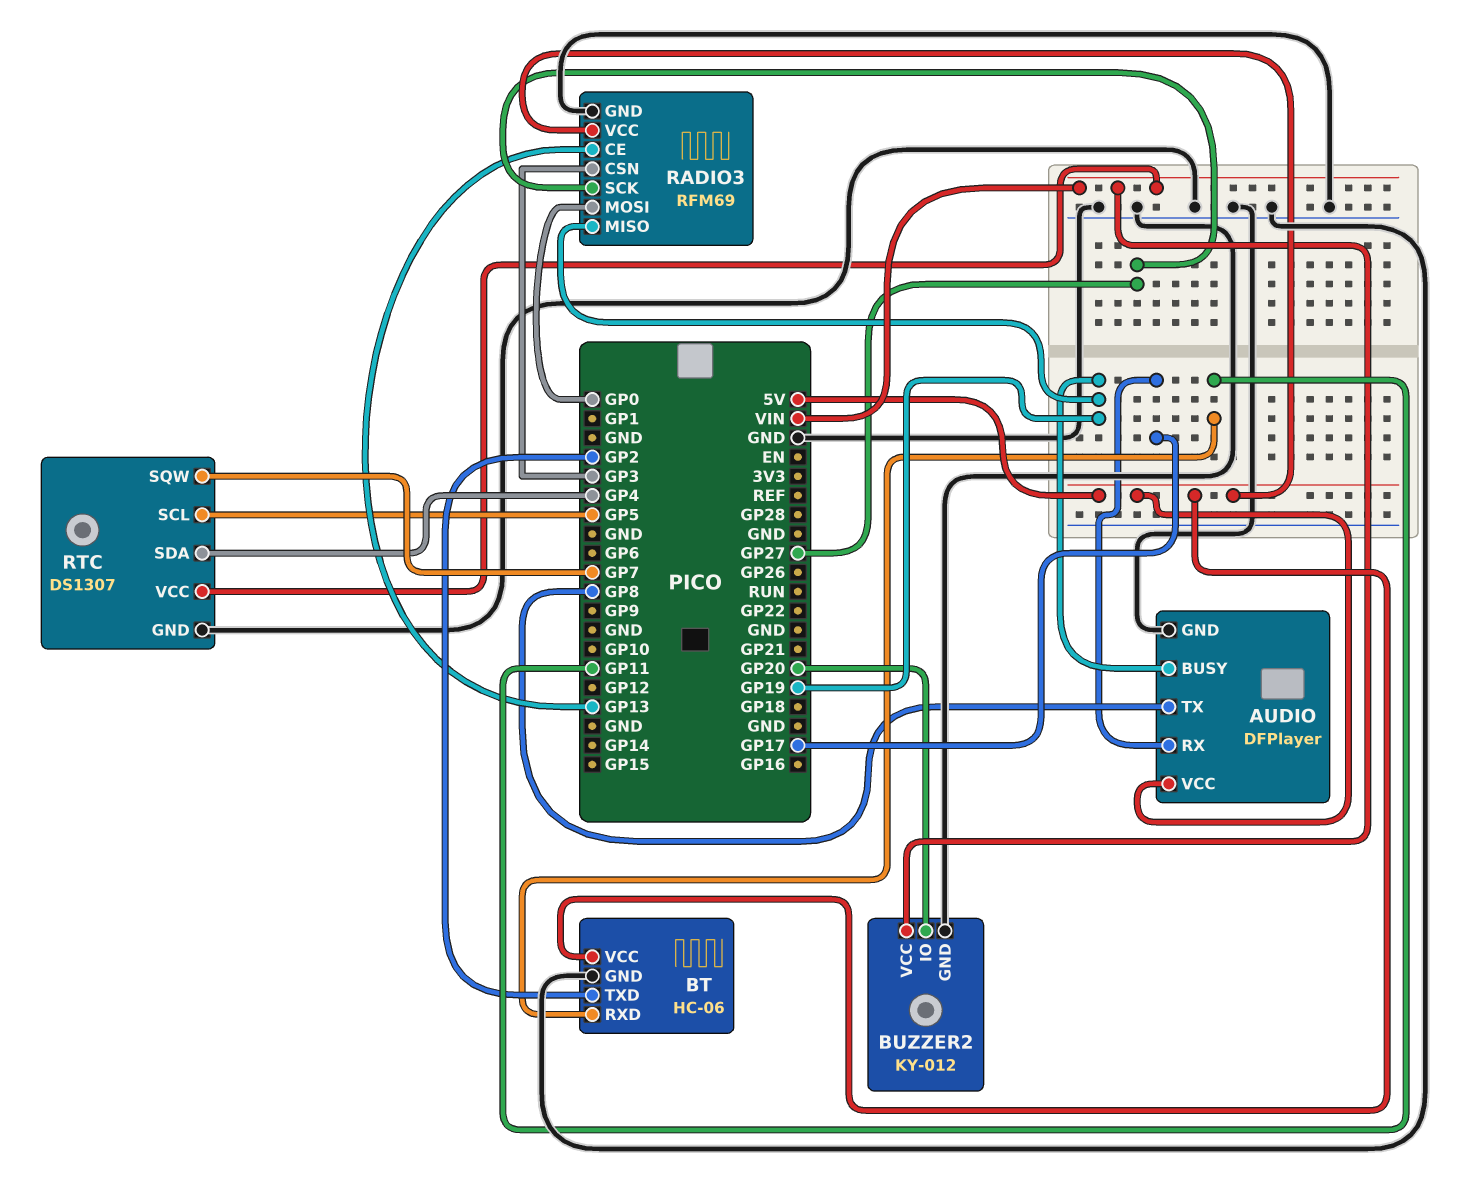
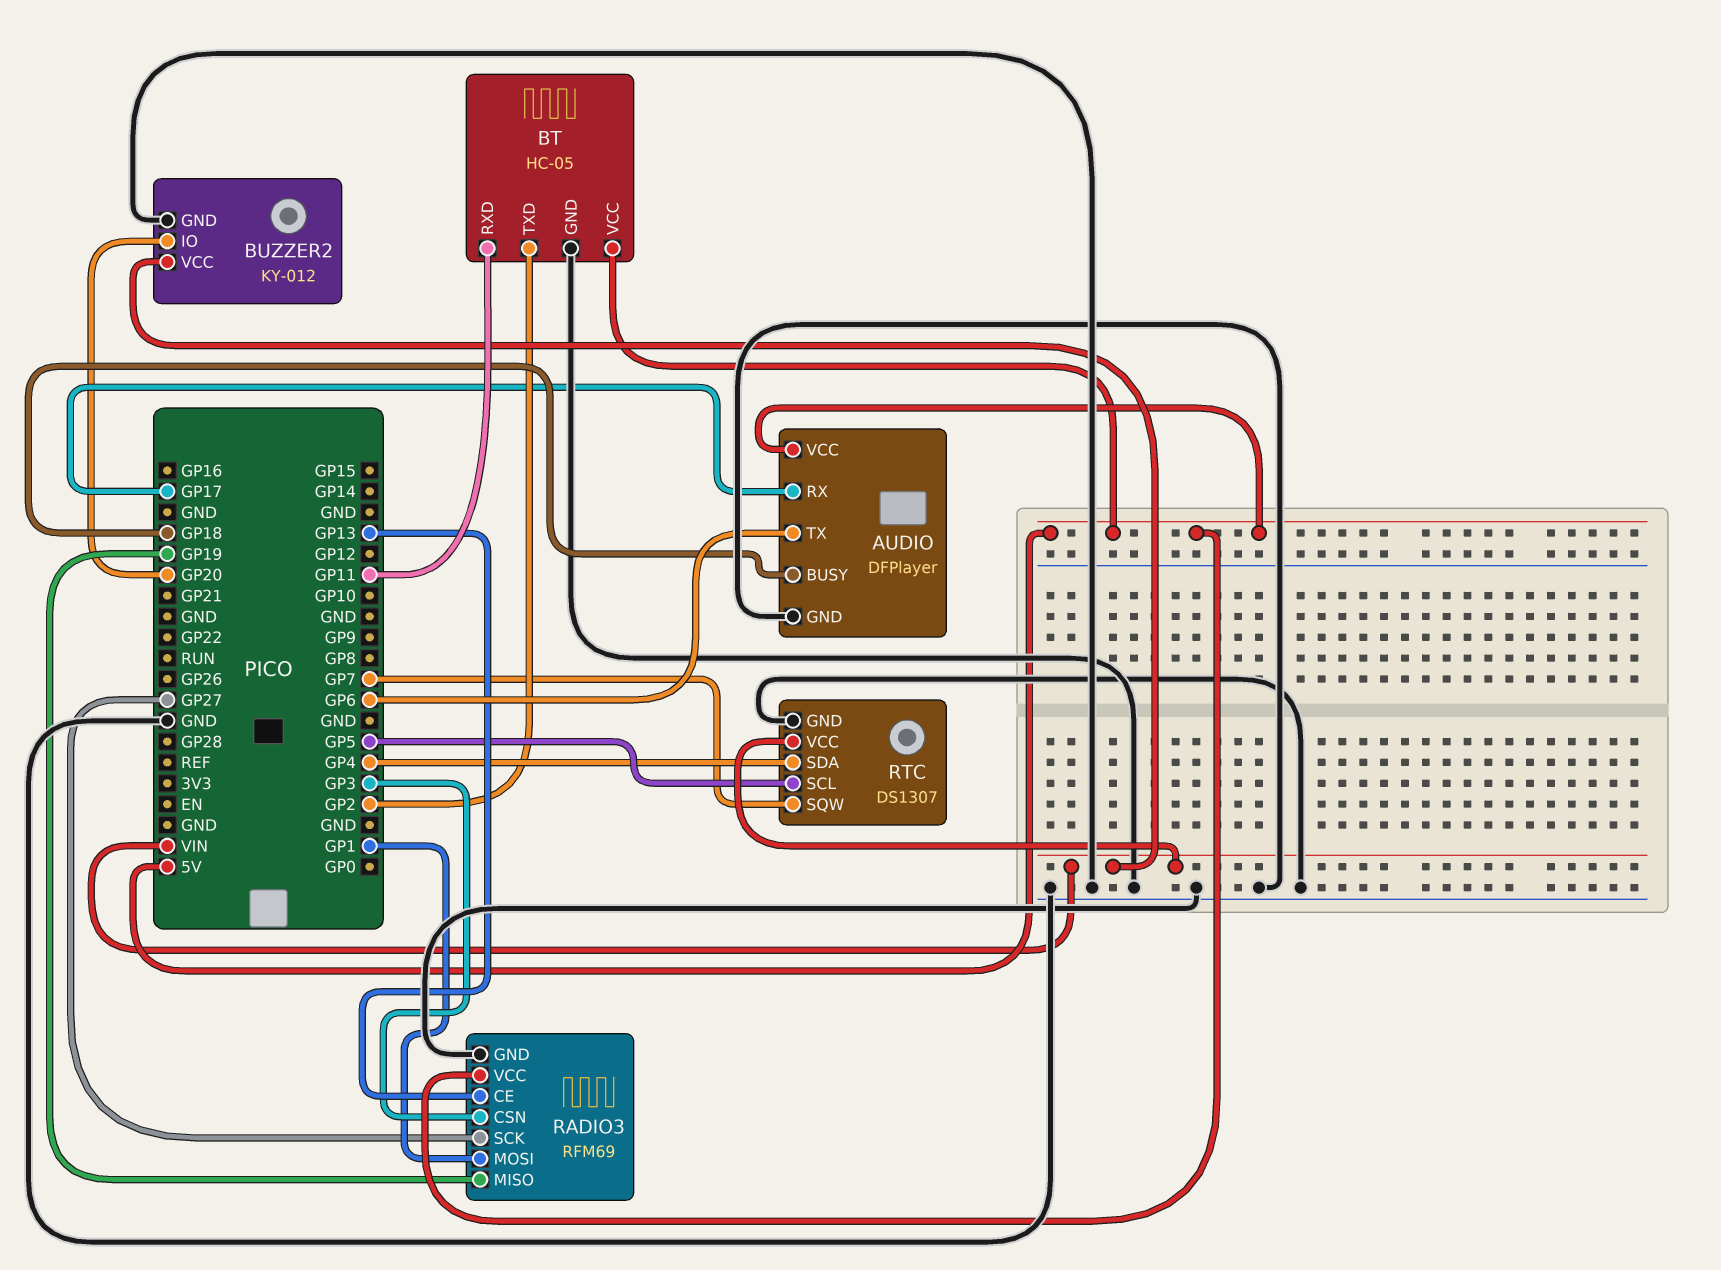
AUDIO pin BUSY: GP19 -> GP18
AUDIO pin TX: GP8 -> GP6
BT: HC-06 -> HC-05
RADIO3 pin MOSI: GP0 -> GP1

